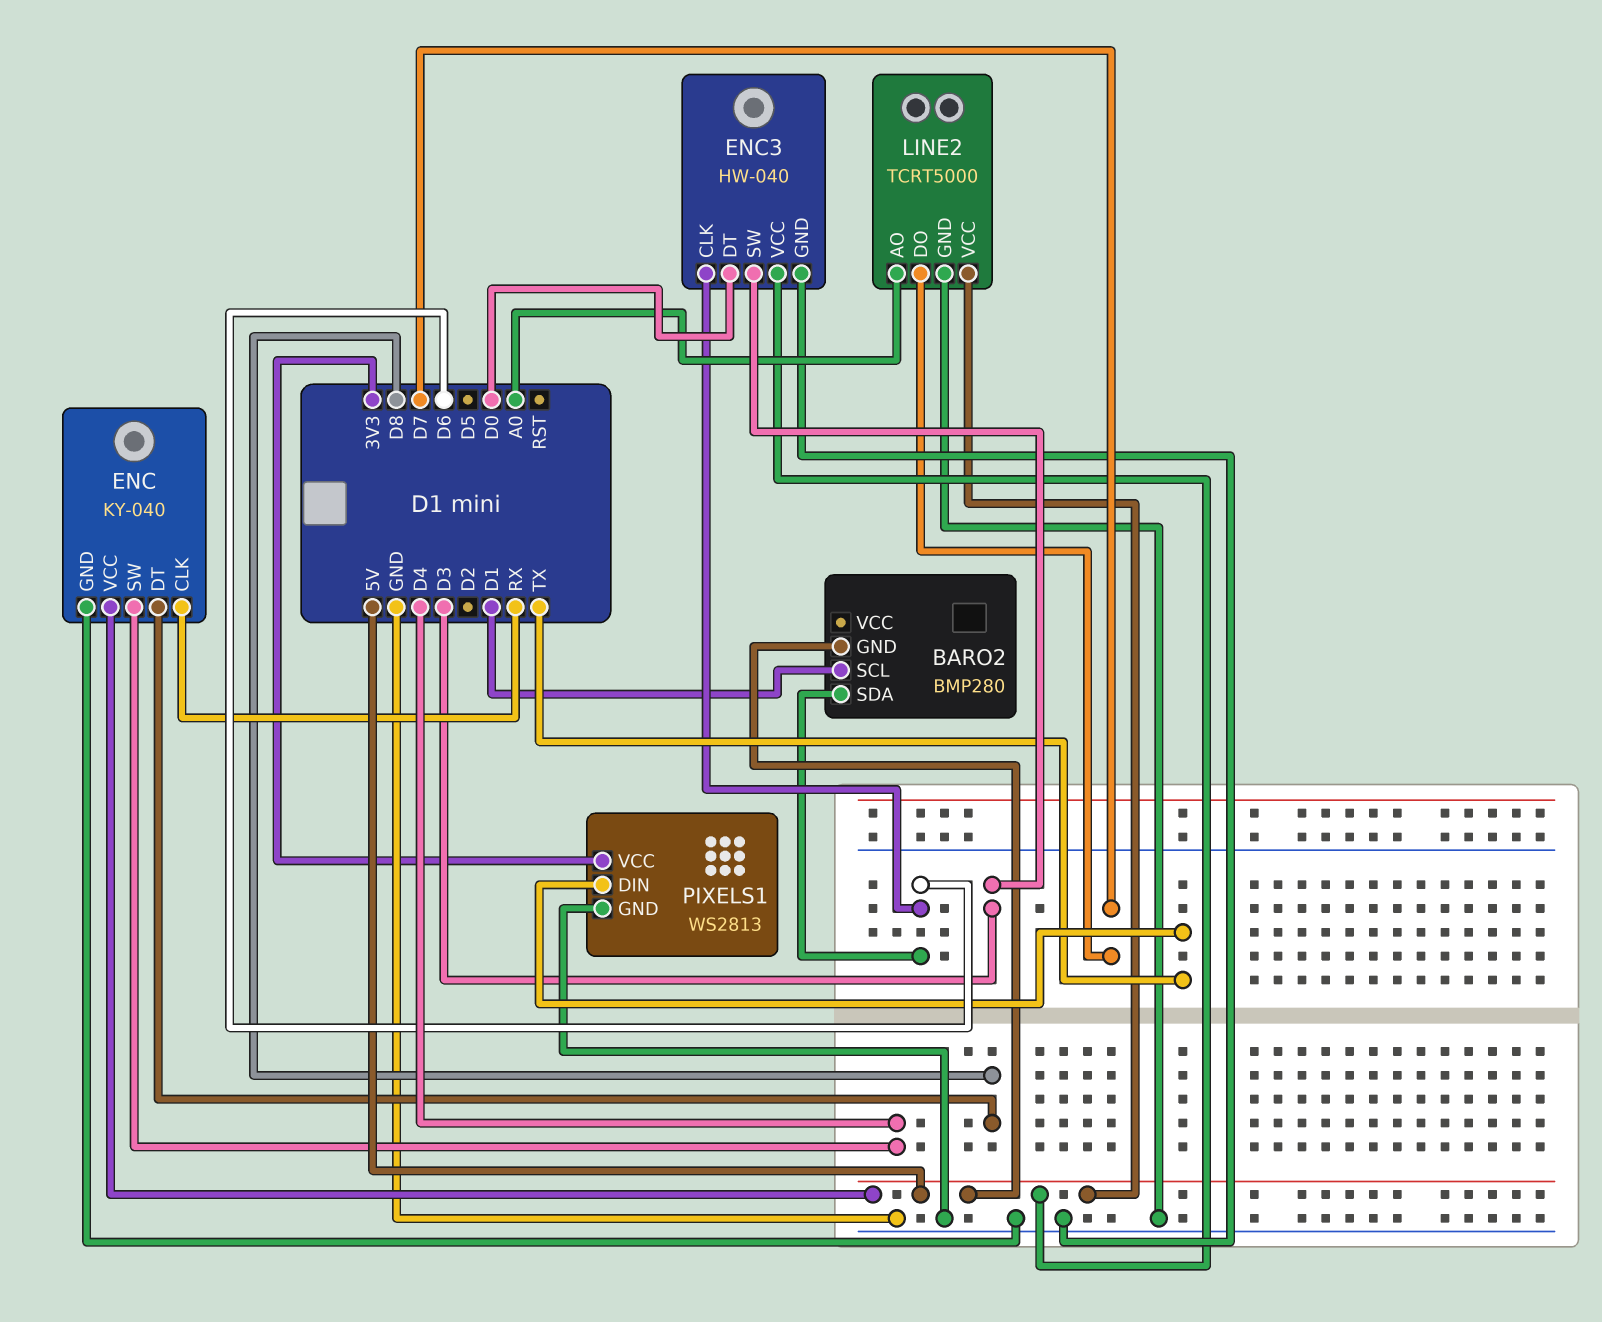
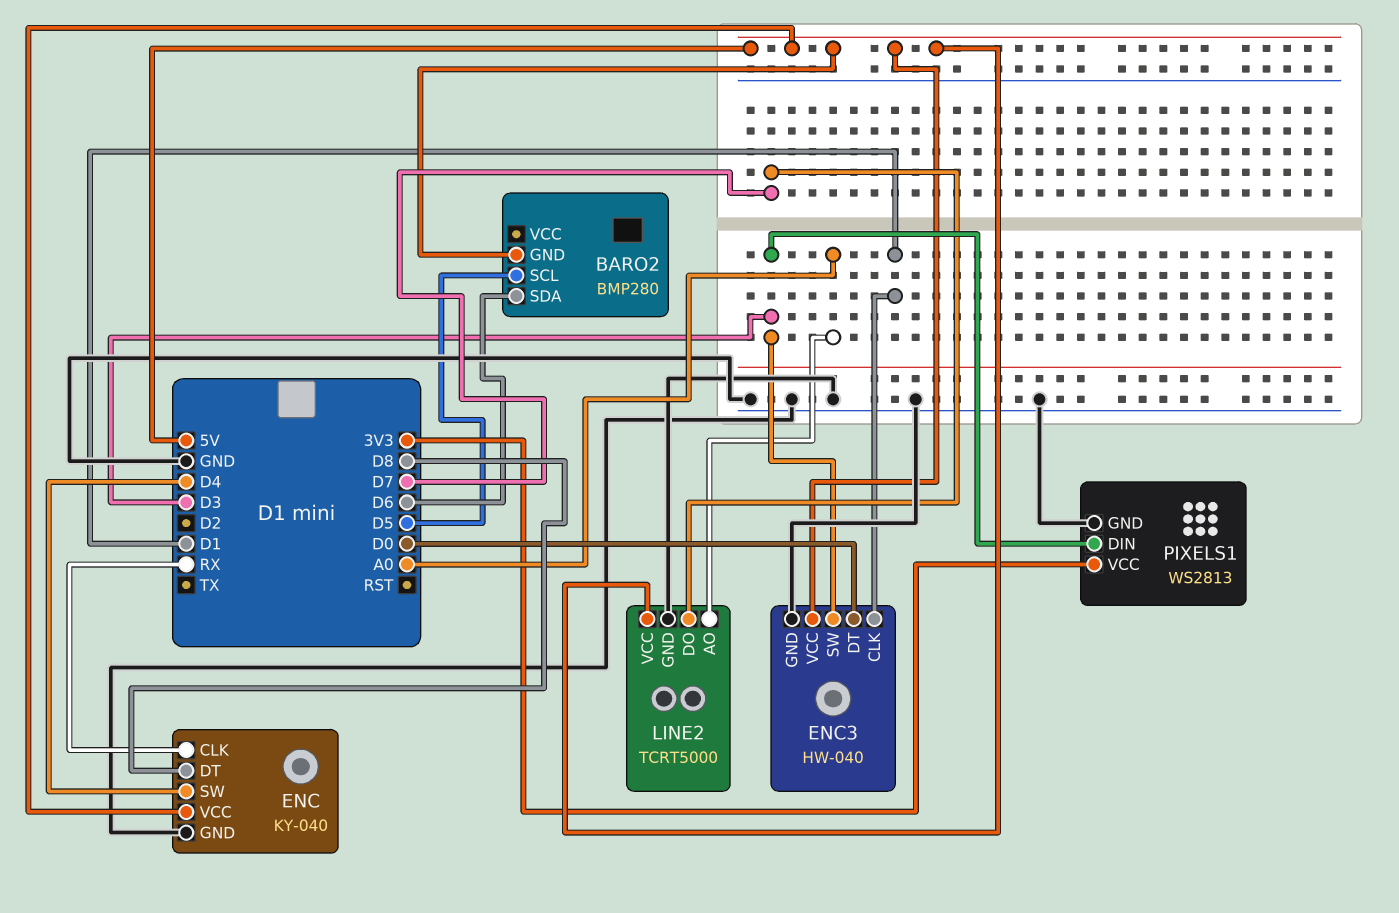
BARO2 pin SCL: D1 -> D5
ENC3 pin CLK: D6 -> D1
PIXELS1 pin DIN: TX -> D3

